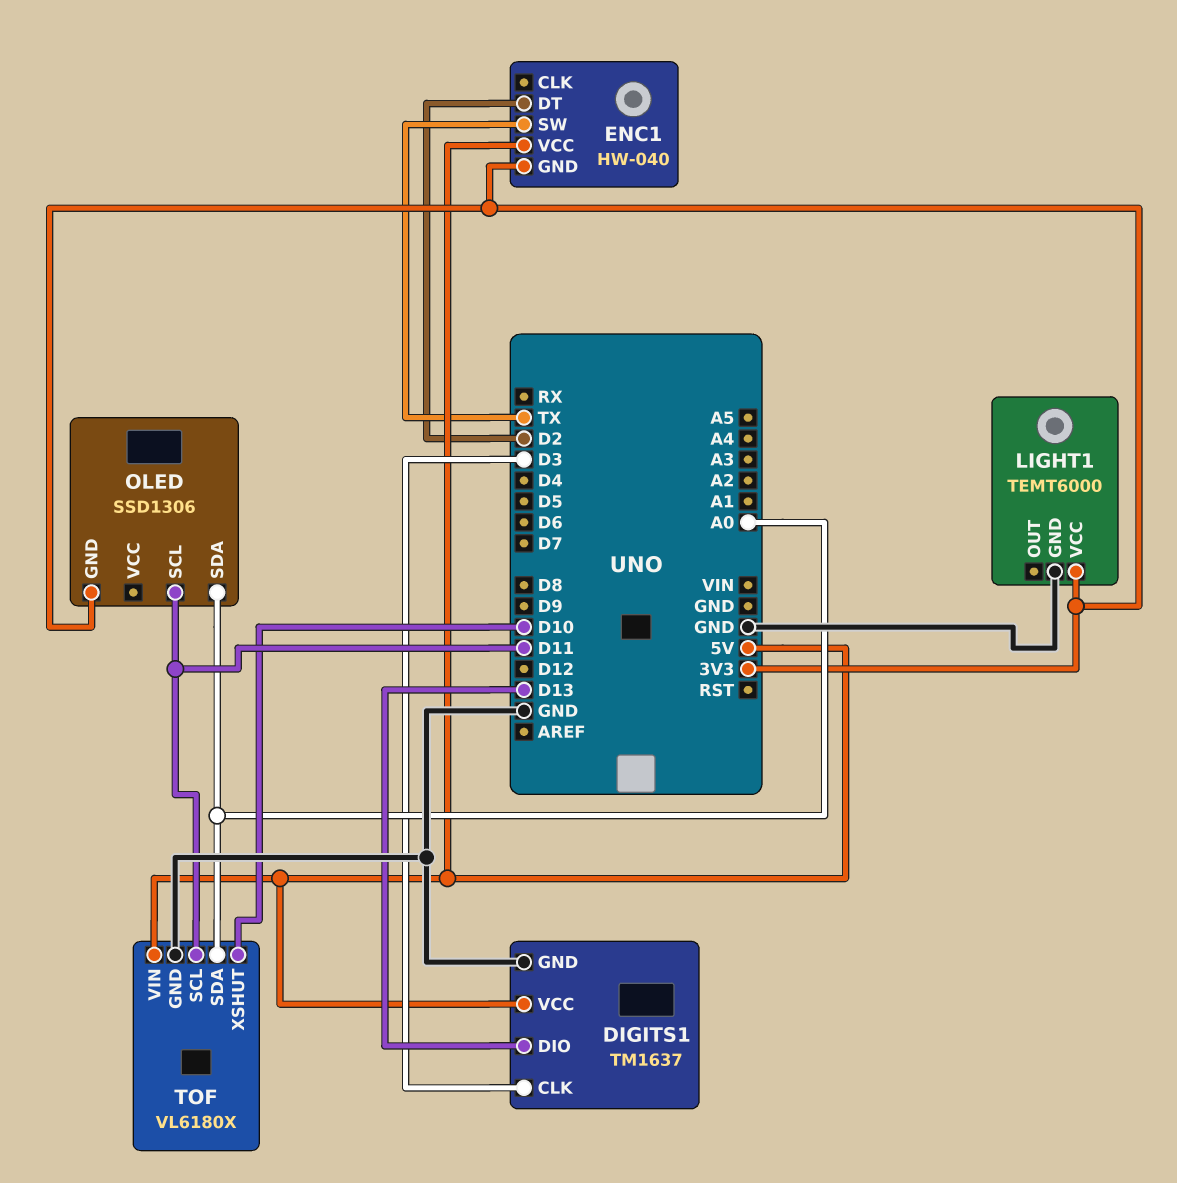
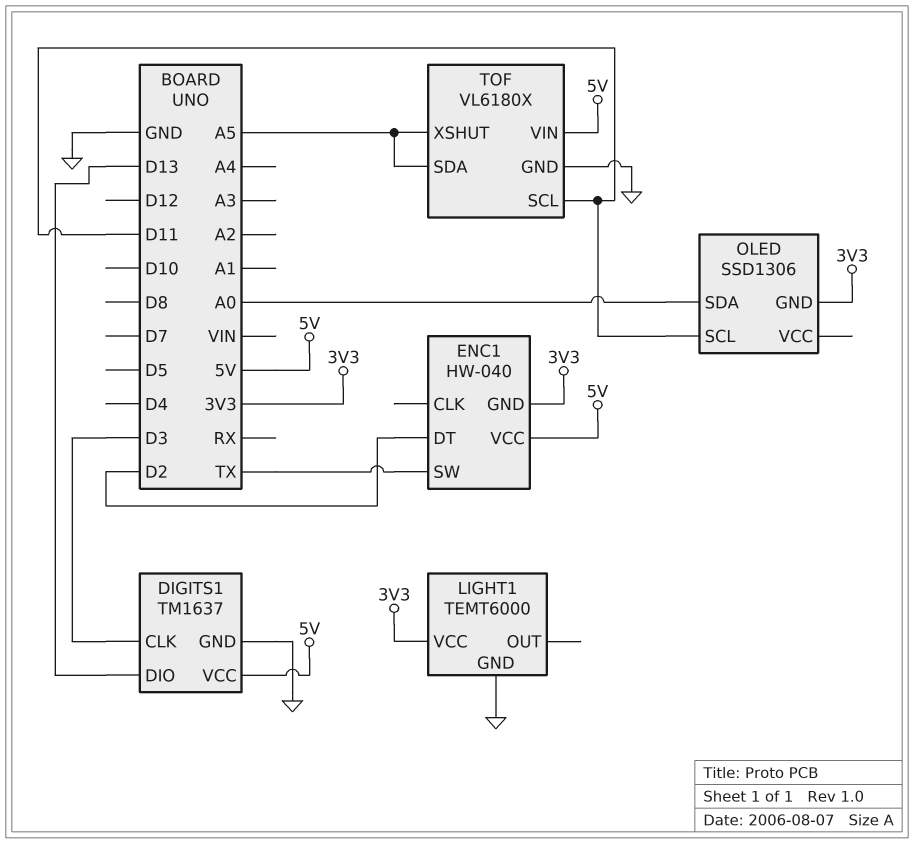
TOF pin SDA: A0 -> A5
TOF pin XSHUT: D10 -> A5

